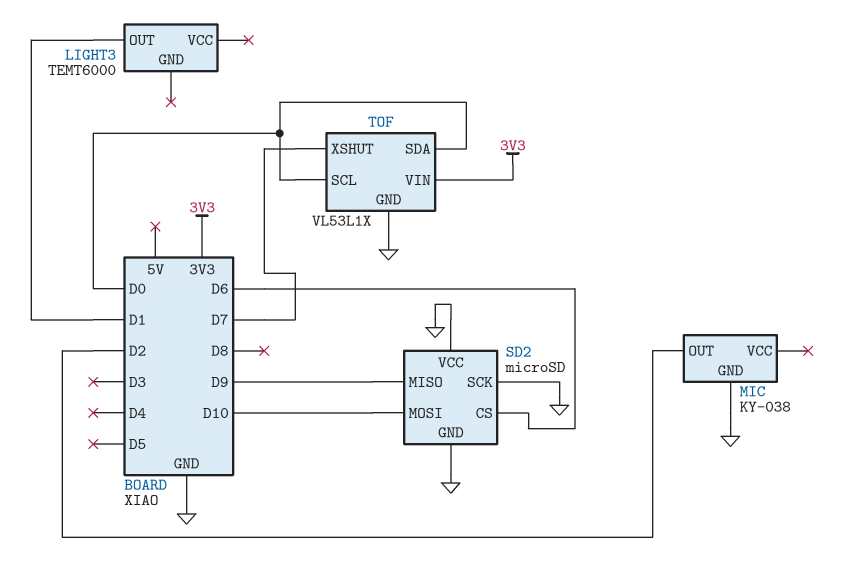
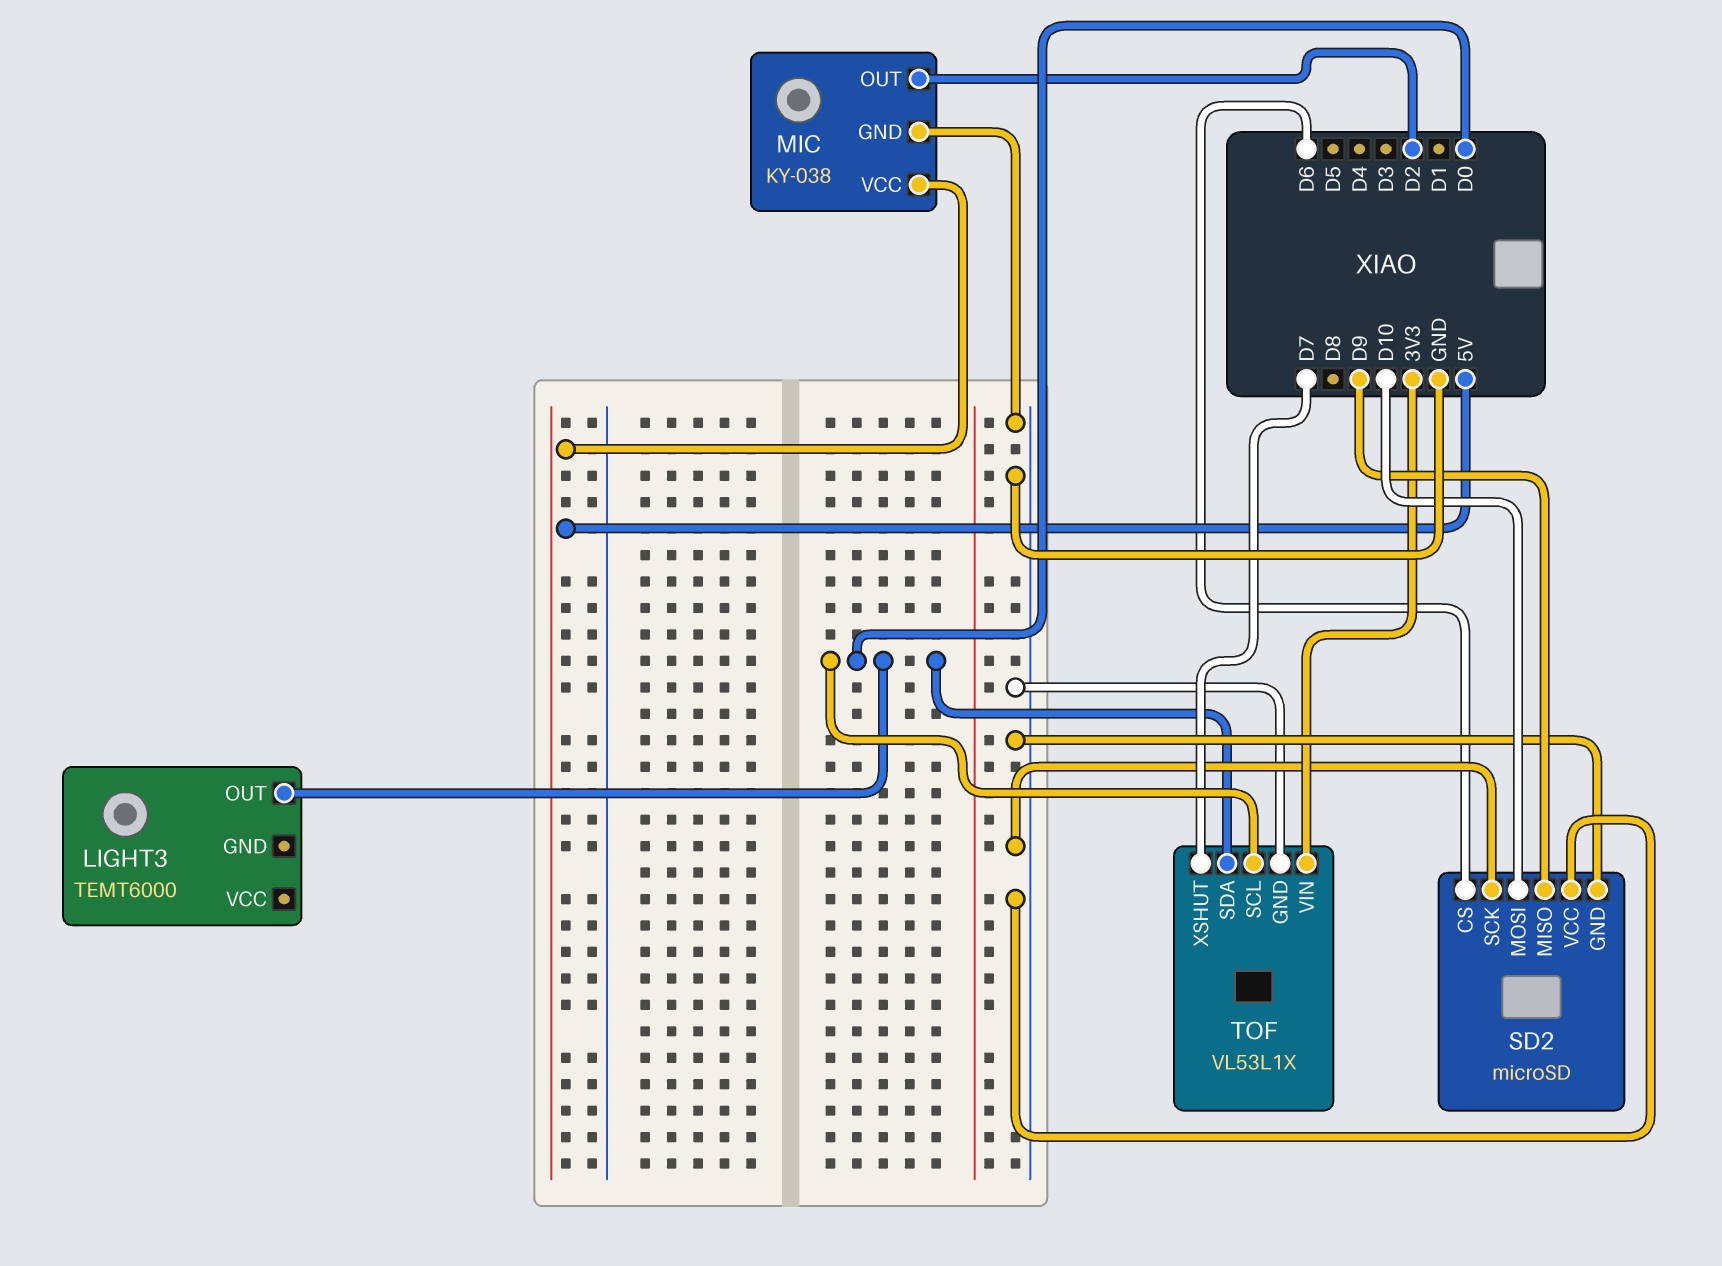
LIGHT3 pin OUT: D1 -> D0
MIC pin VCC: none -> 5V

